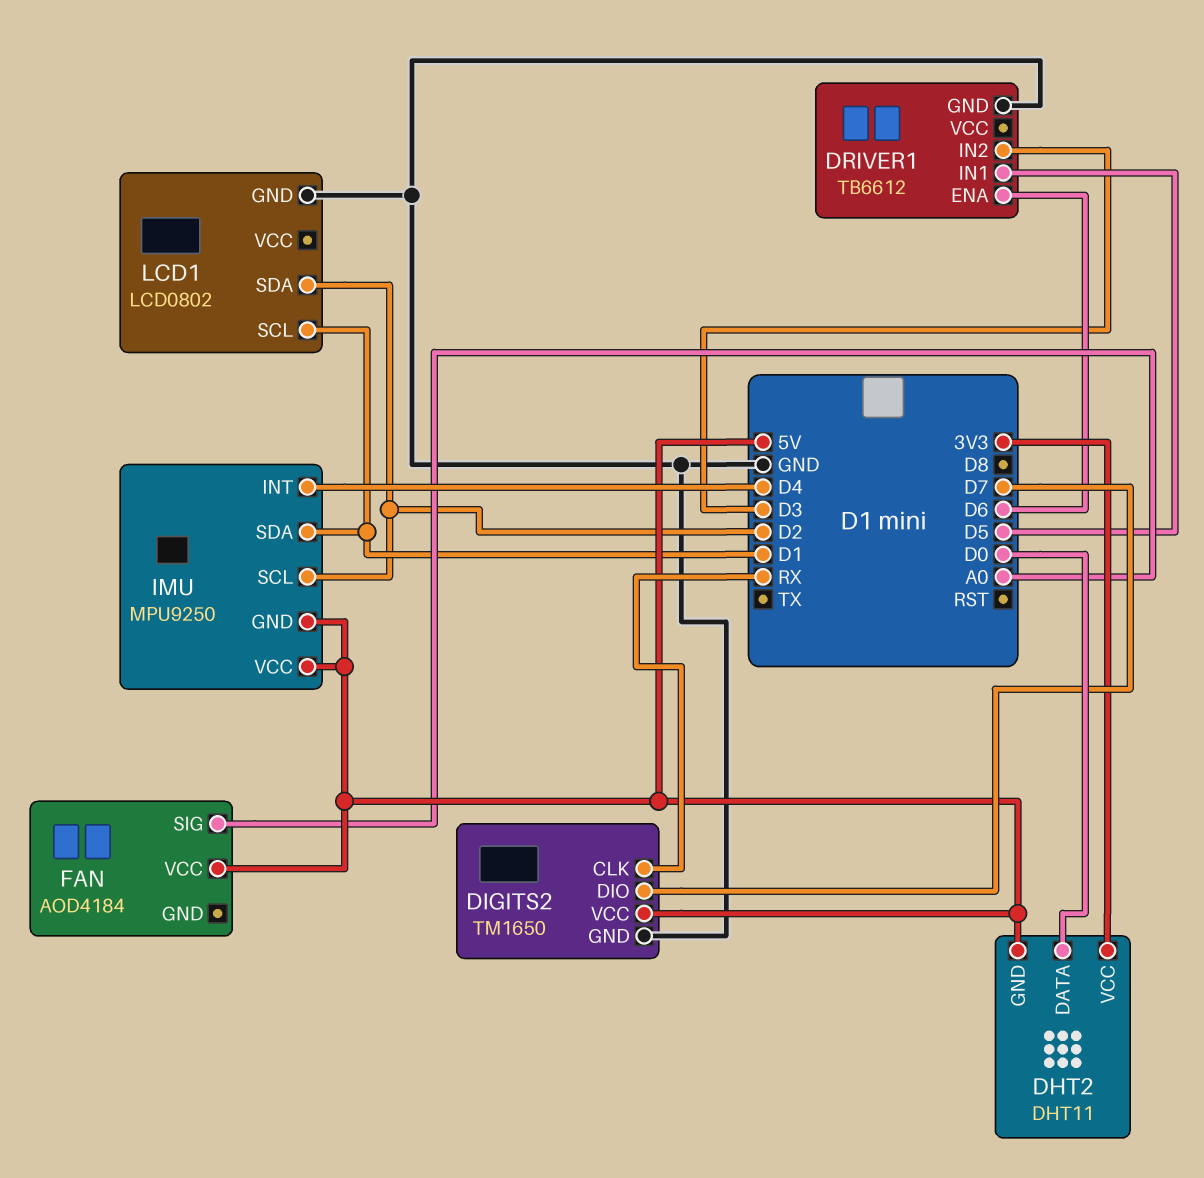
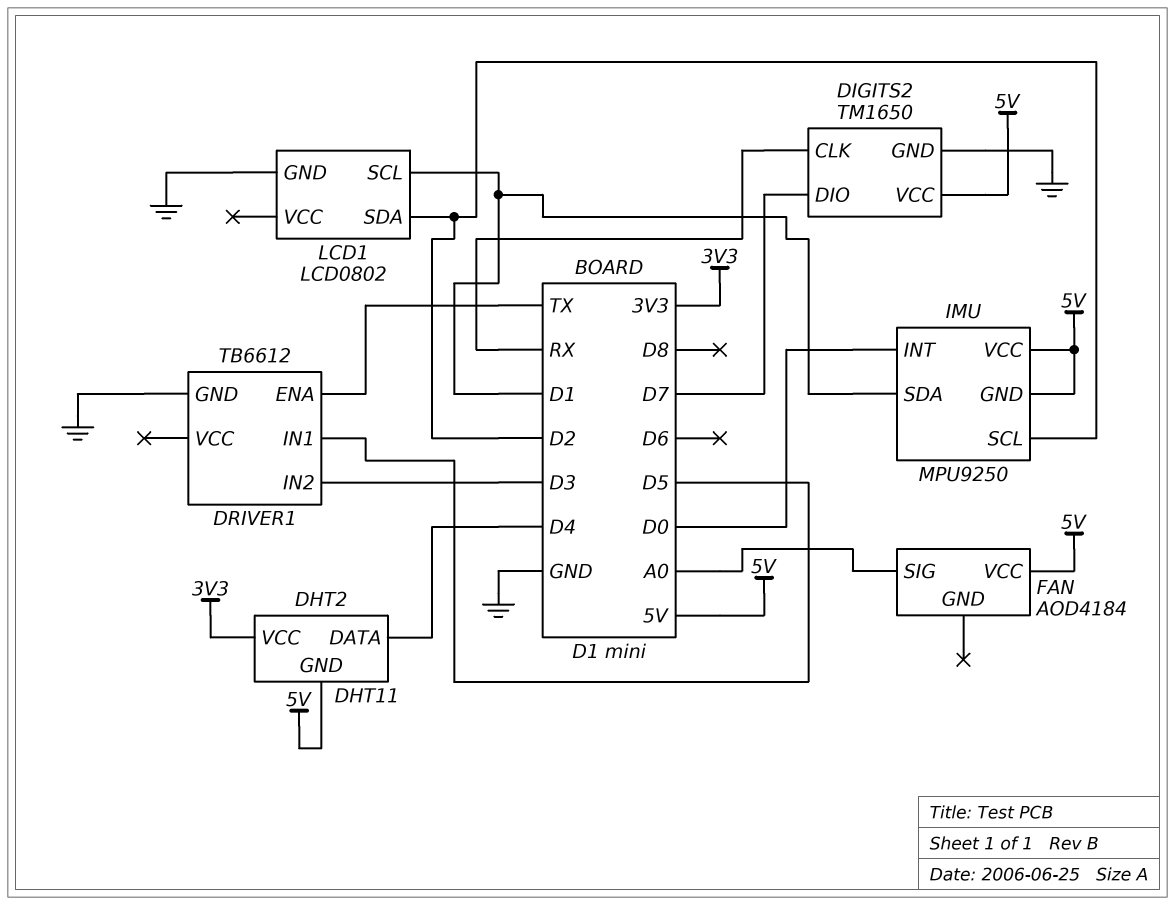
DHT2 pin DATA: D0 -> D4
DRIVER1 pin ENA: D6 -> TX
IMU pin INT: D4 -> D0

